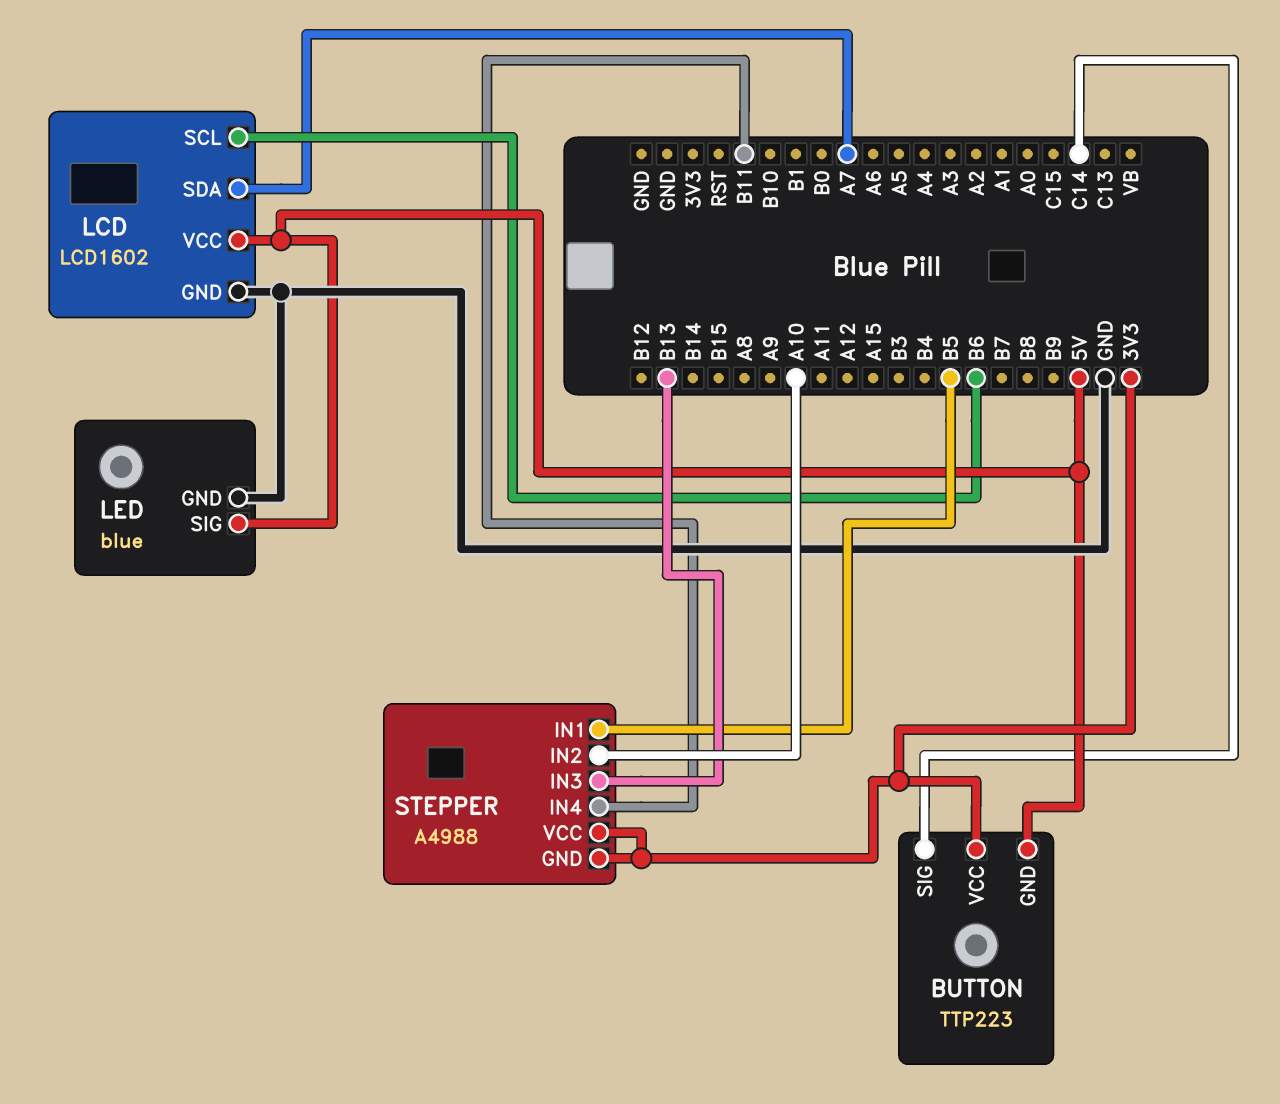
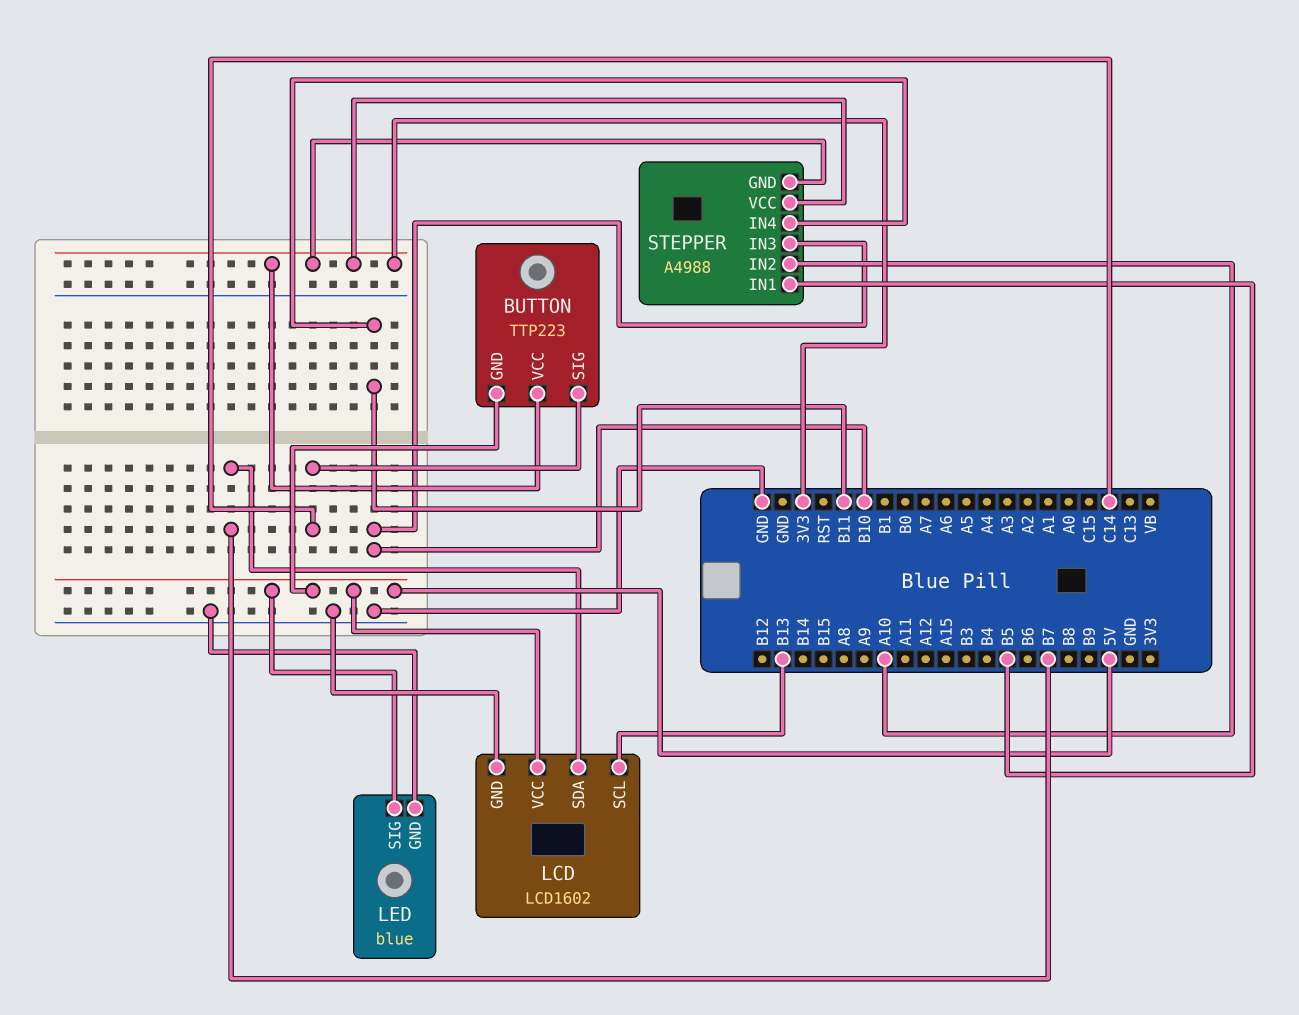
LCD pin SCL: B6 -> B13
LCD pin SDA: A7 -> B7
STEPPER pin IN3: B13 -> B10

